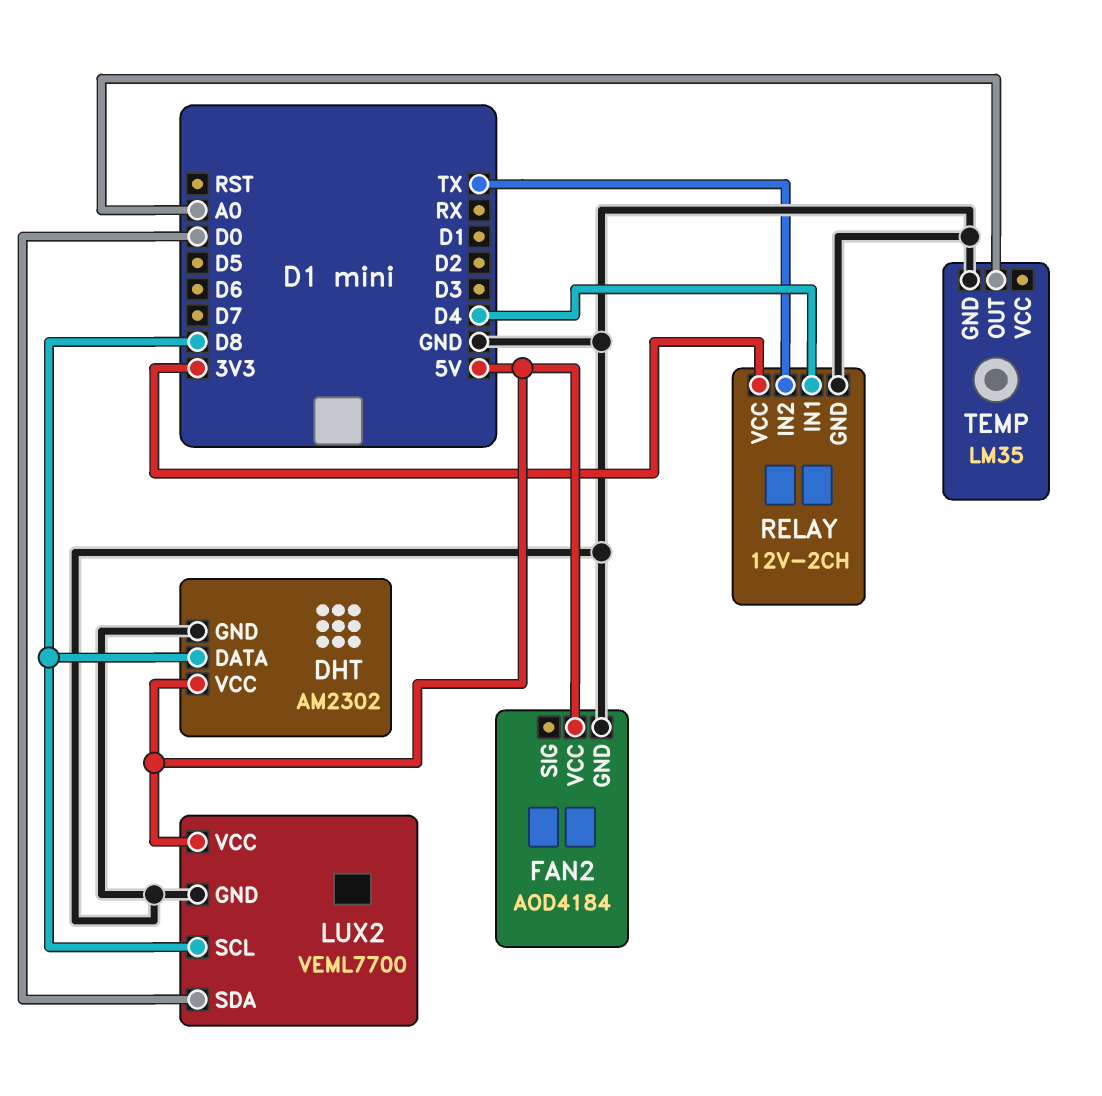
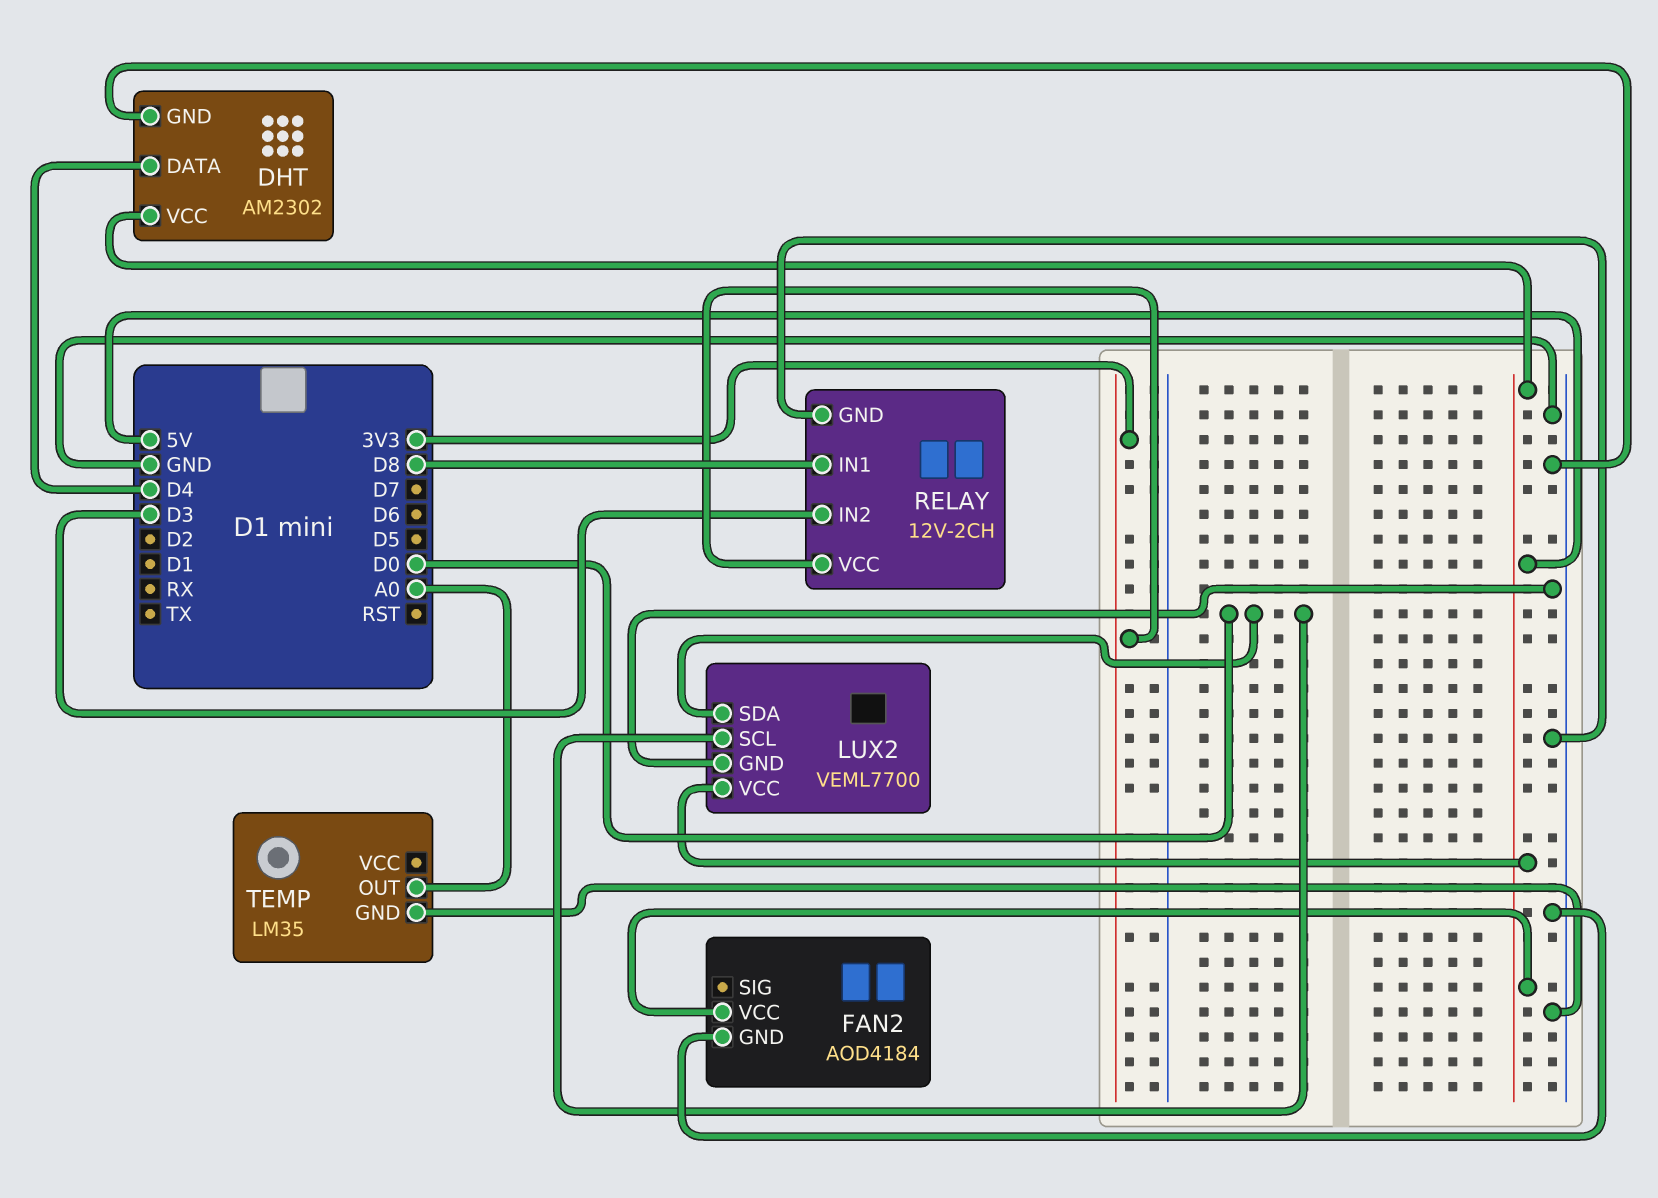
DHT pin DATA: D8 -> D4
LUX2 pin SCL: D8 -> D0
RELAY pin IN1: D4 -> D8
RELAY pin IN2: TX -> D3

